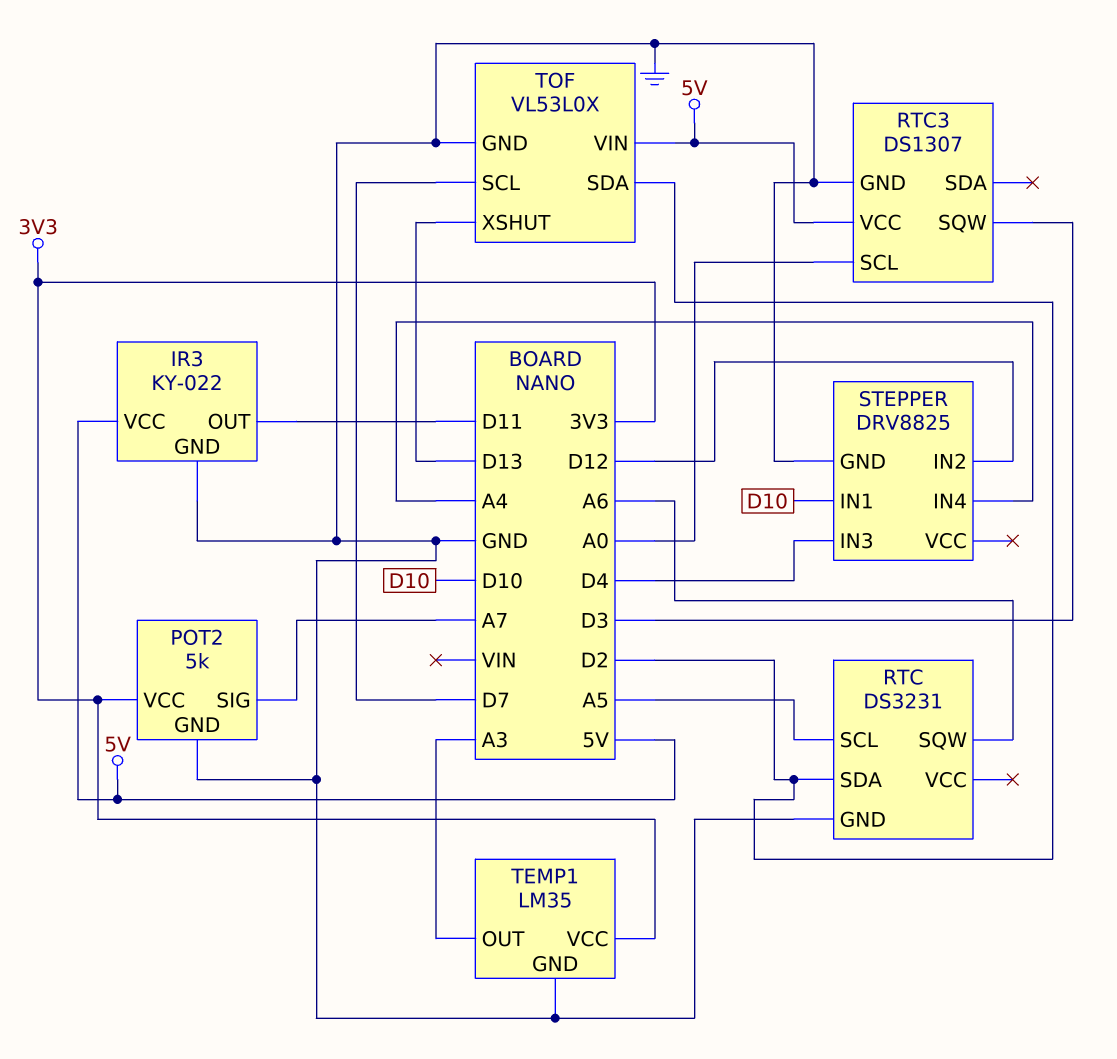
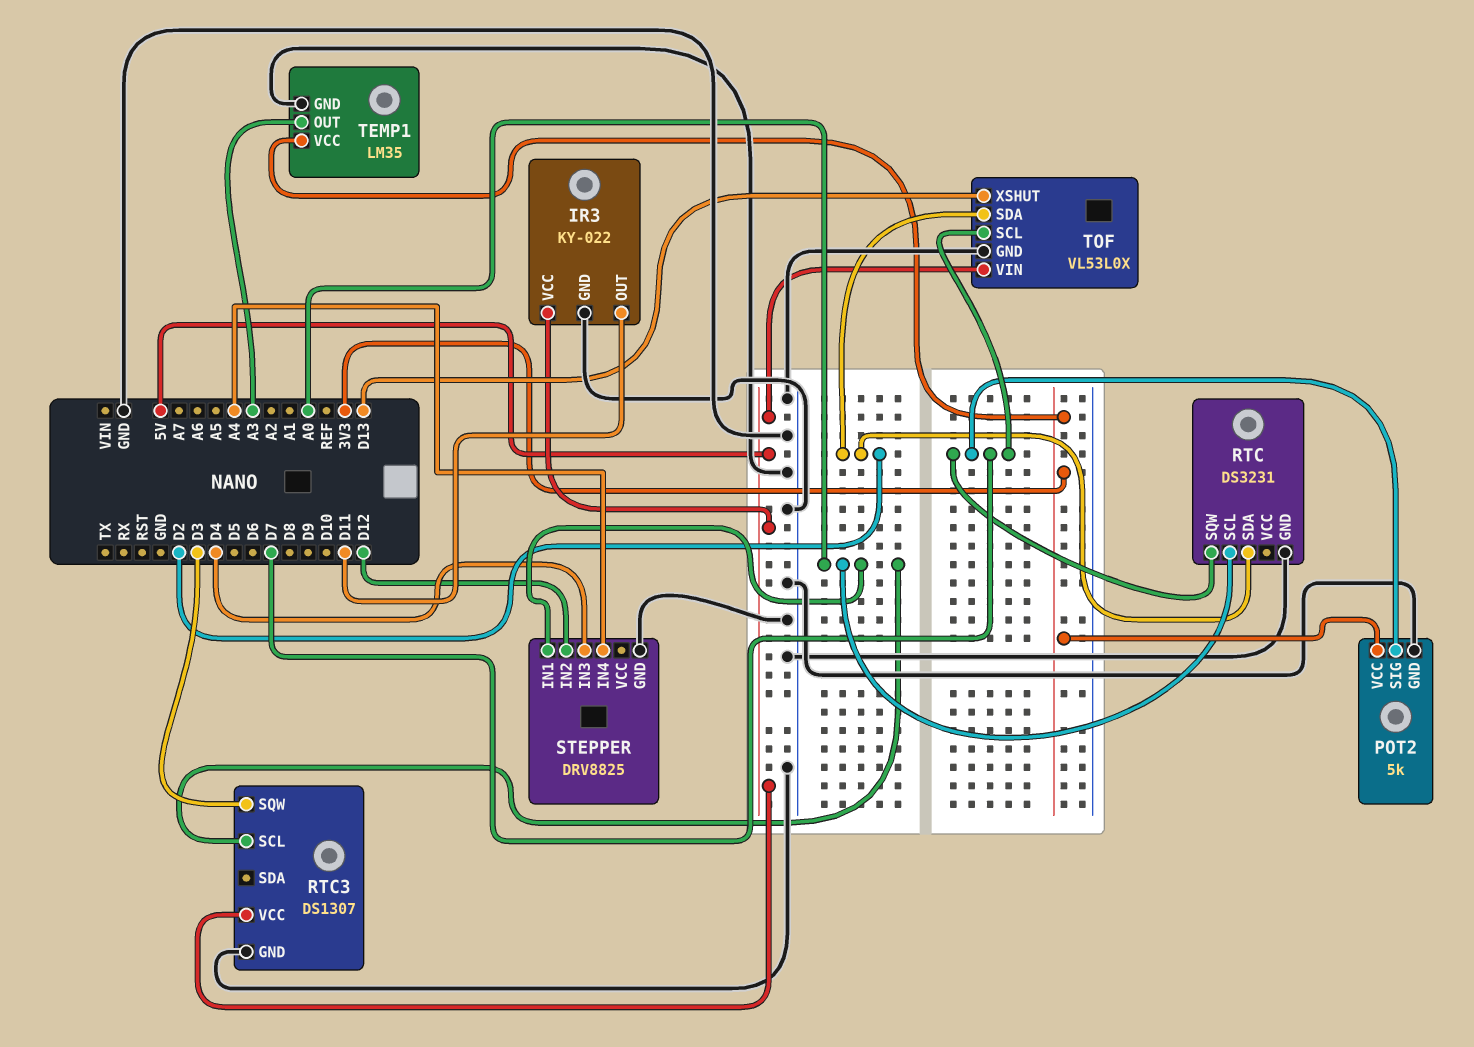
POT2 pin SIG: A7 -> D7
RTC pin SCL: A5 -> A0
RTC pin SQW: A6 -> D7
STEPPER pin IN1: D10 -> A0

